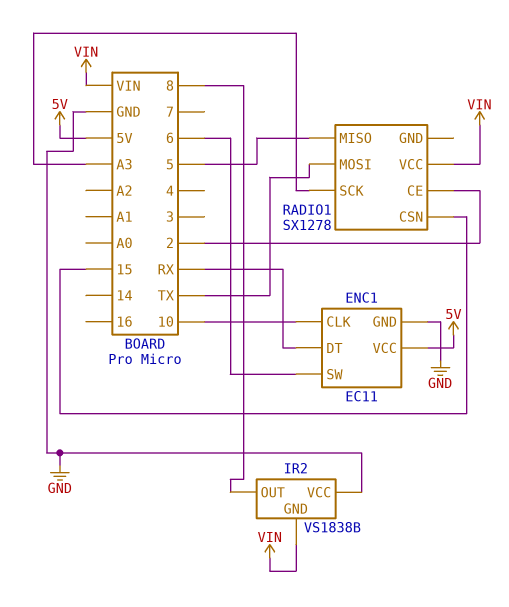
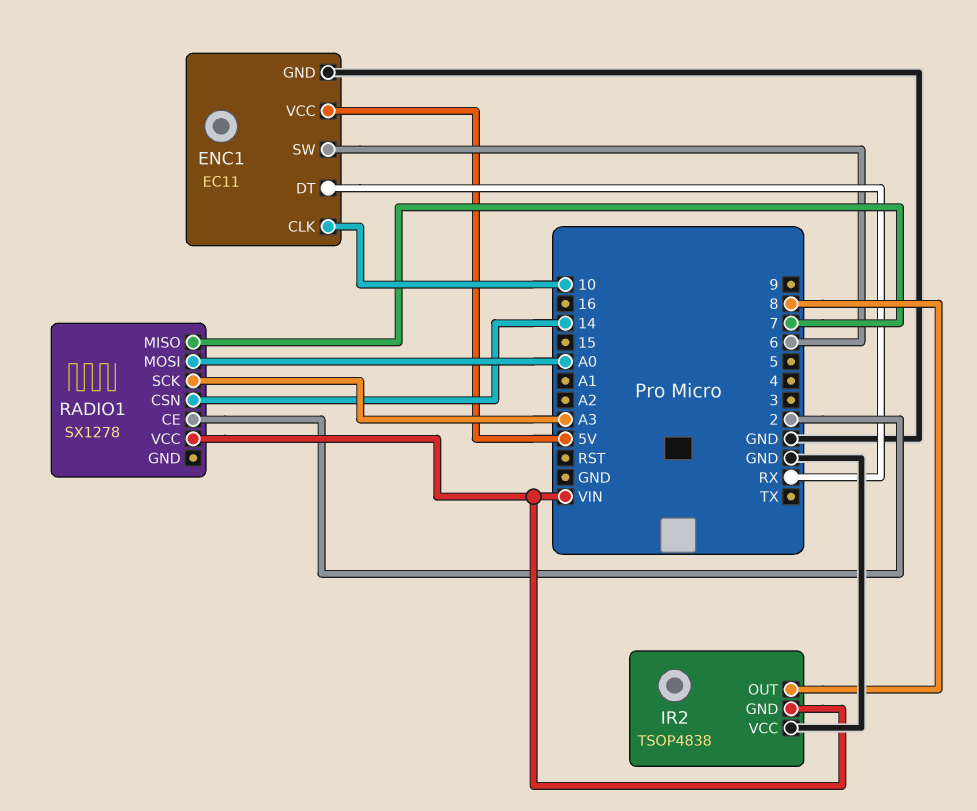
IR2: VS1838B -> TSOP4838
RADIO1 pin CSN: 15 -> 14
RADIO1 pin MISO: 5 -> 7
RADIO1 pin MOSI: TX -> A0

